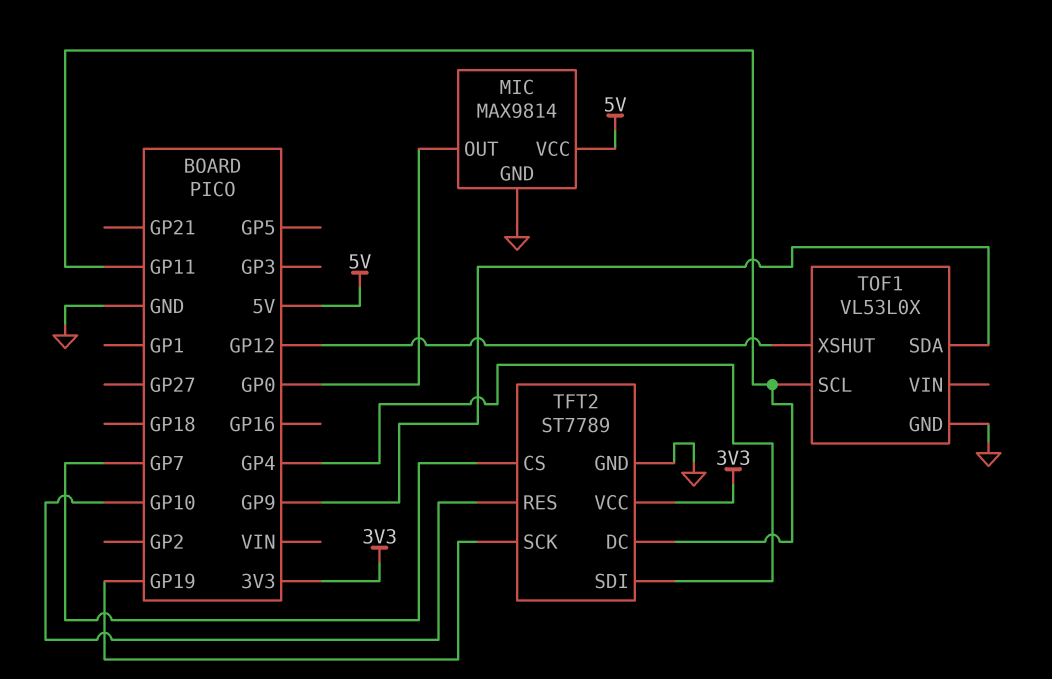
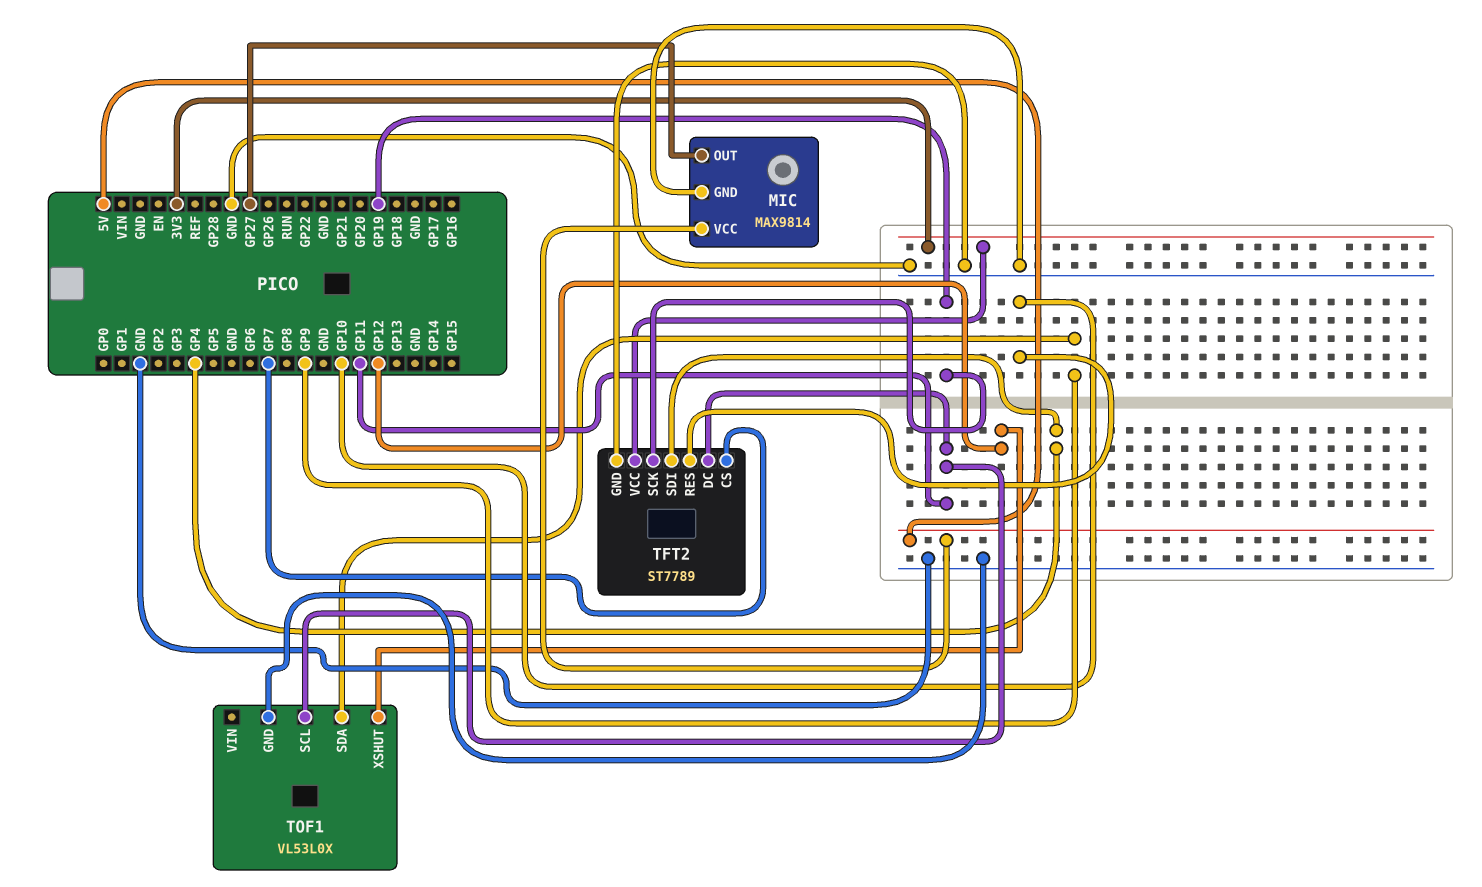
MIC pin OUT: GP0 -> GP27

